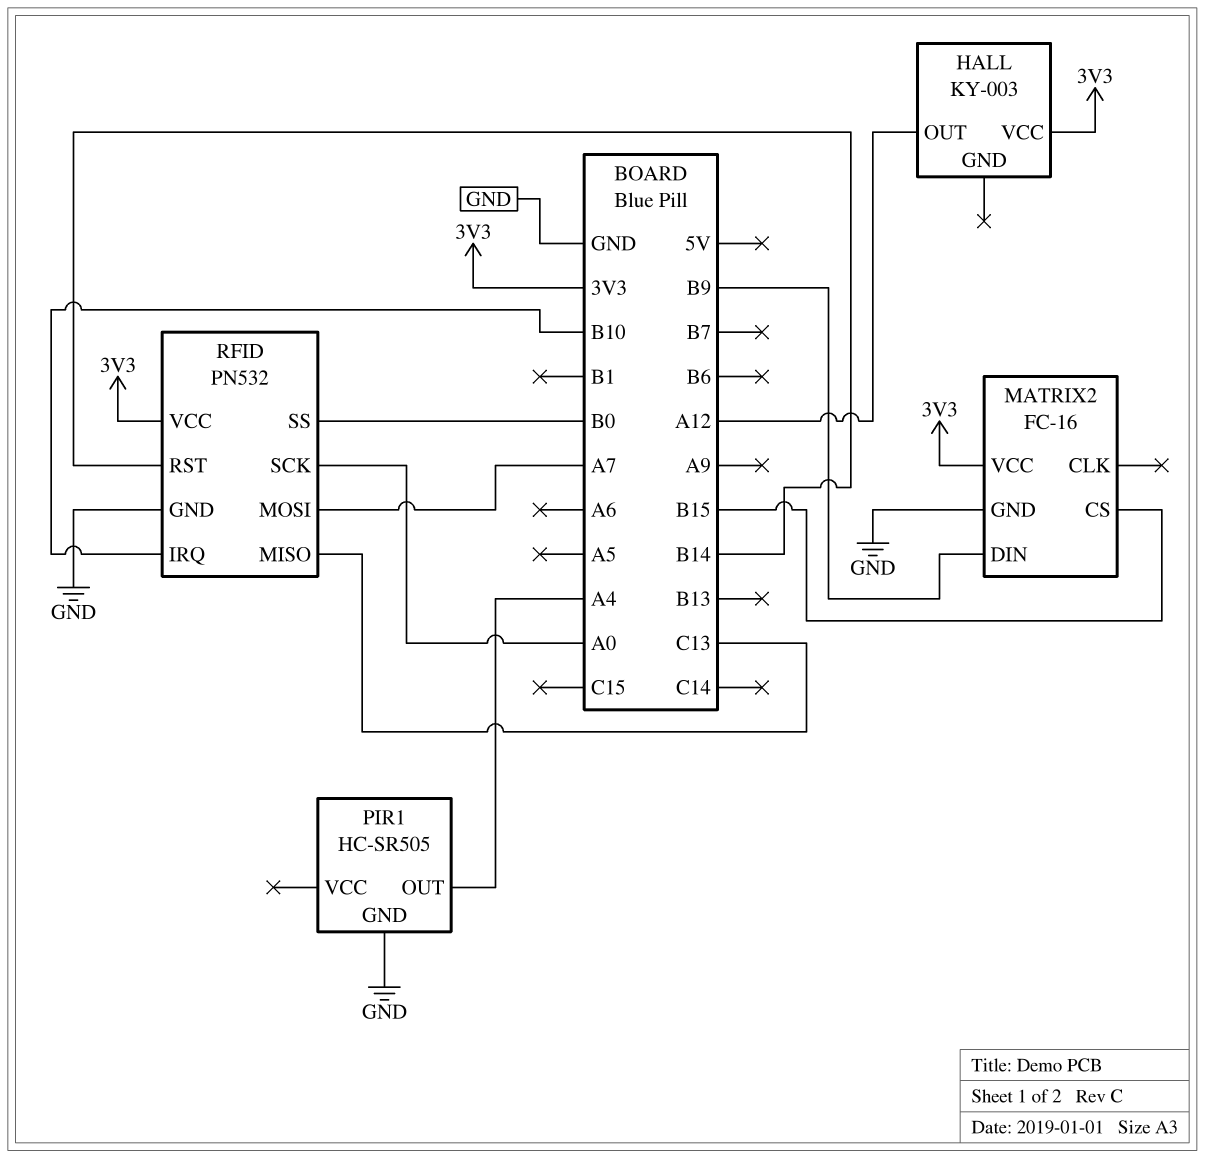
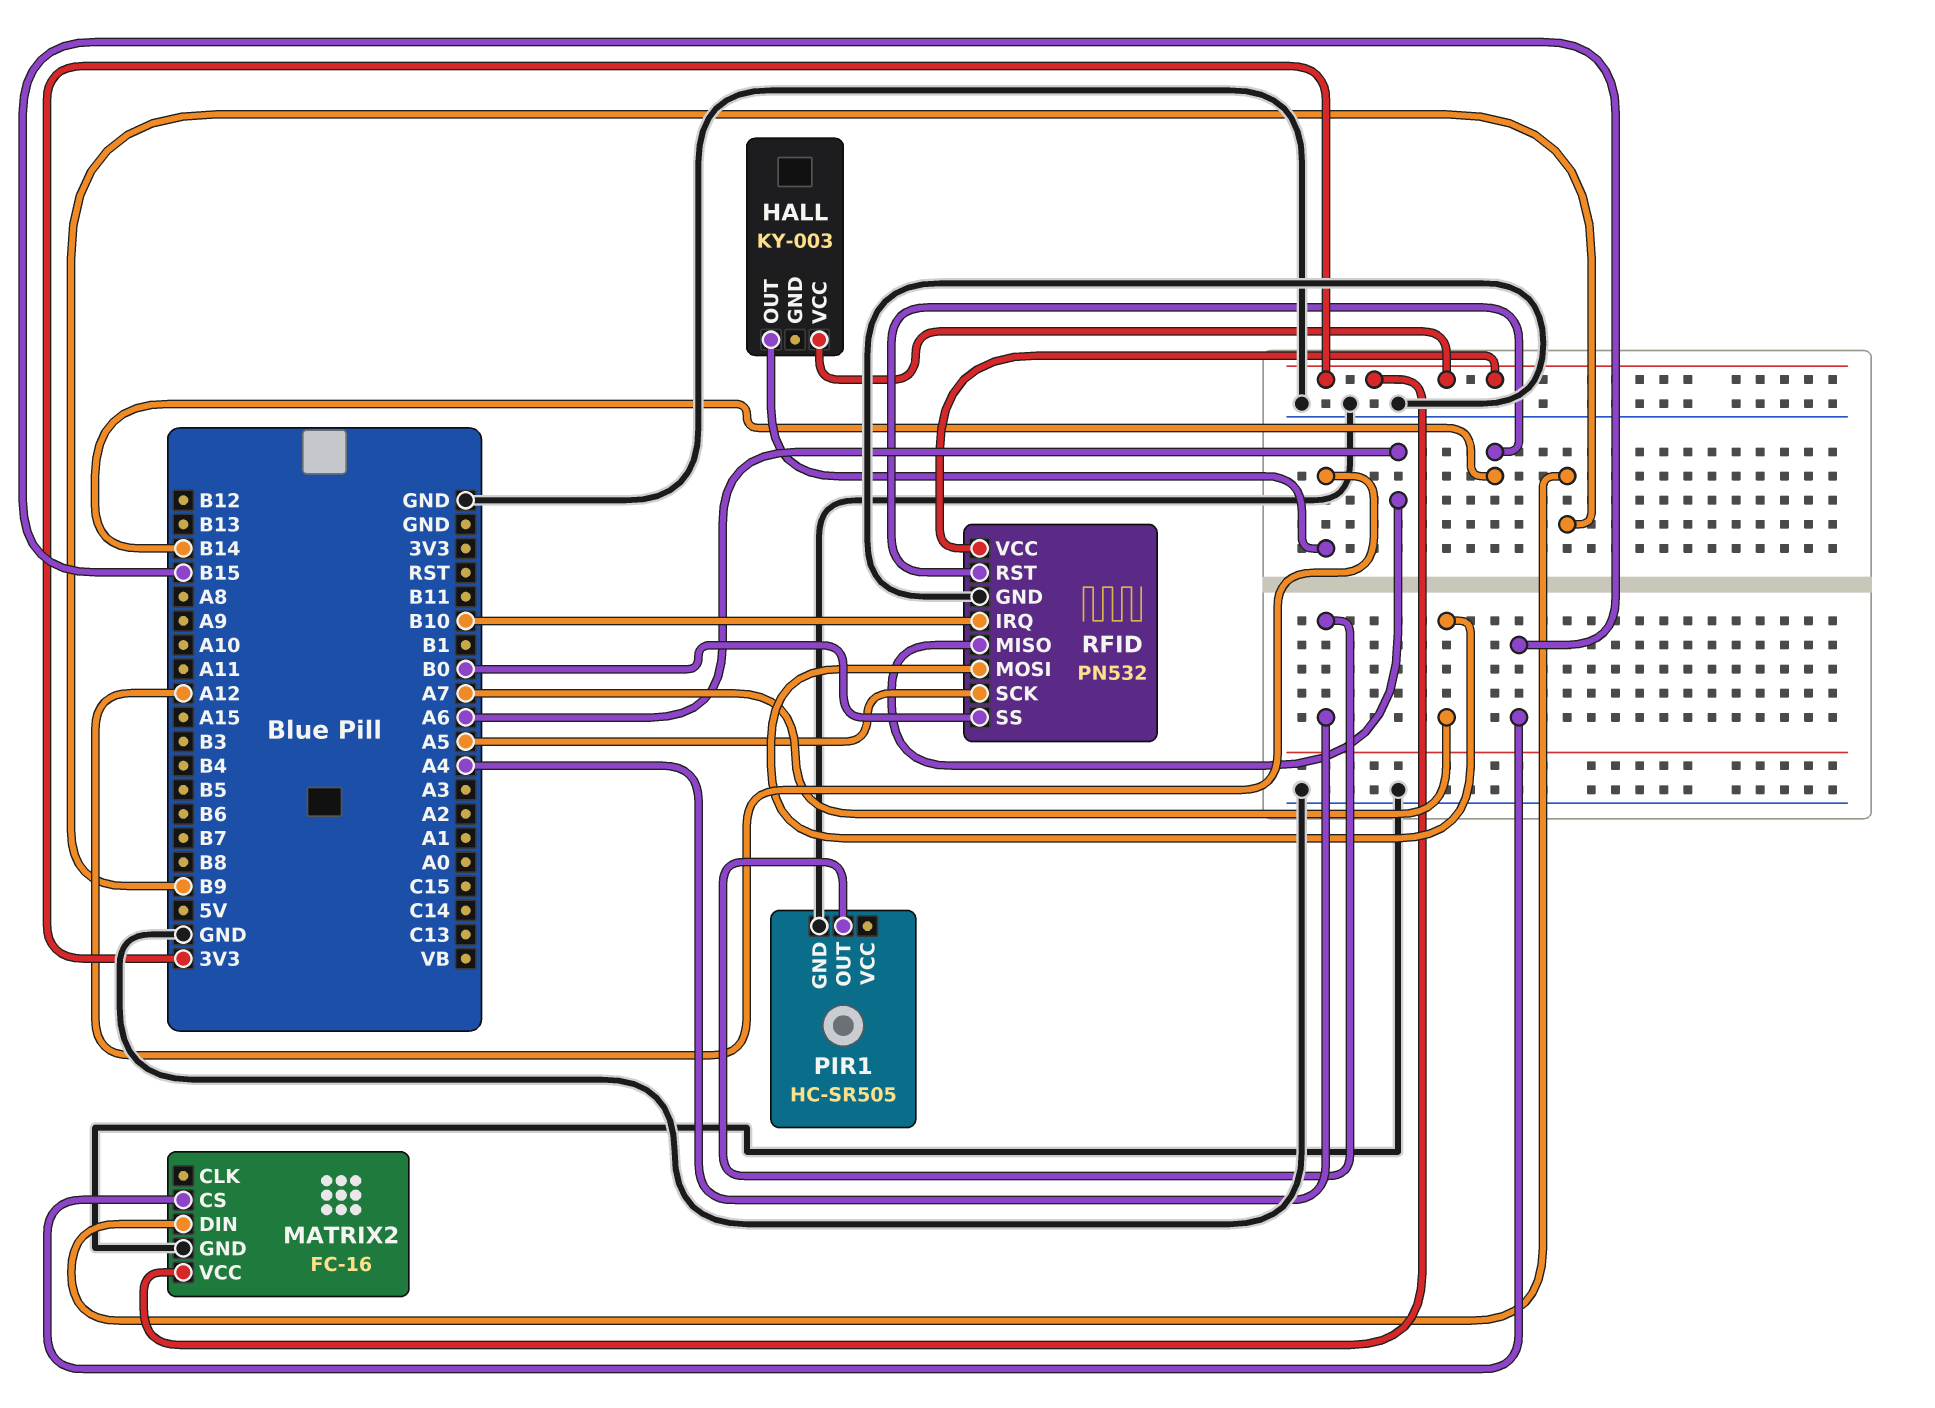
RFID pin MISO: C13 -> A6
RFID pin SCK: A0 -> A5

